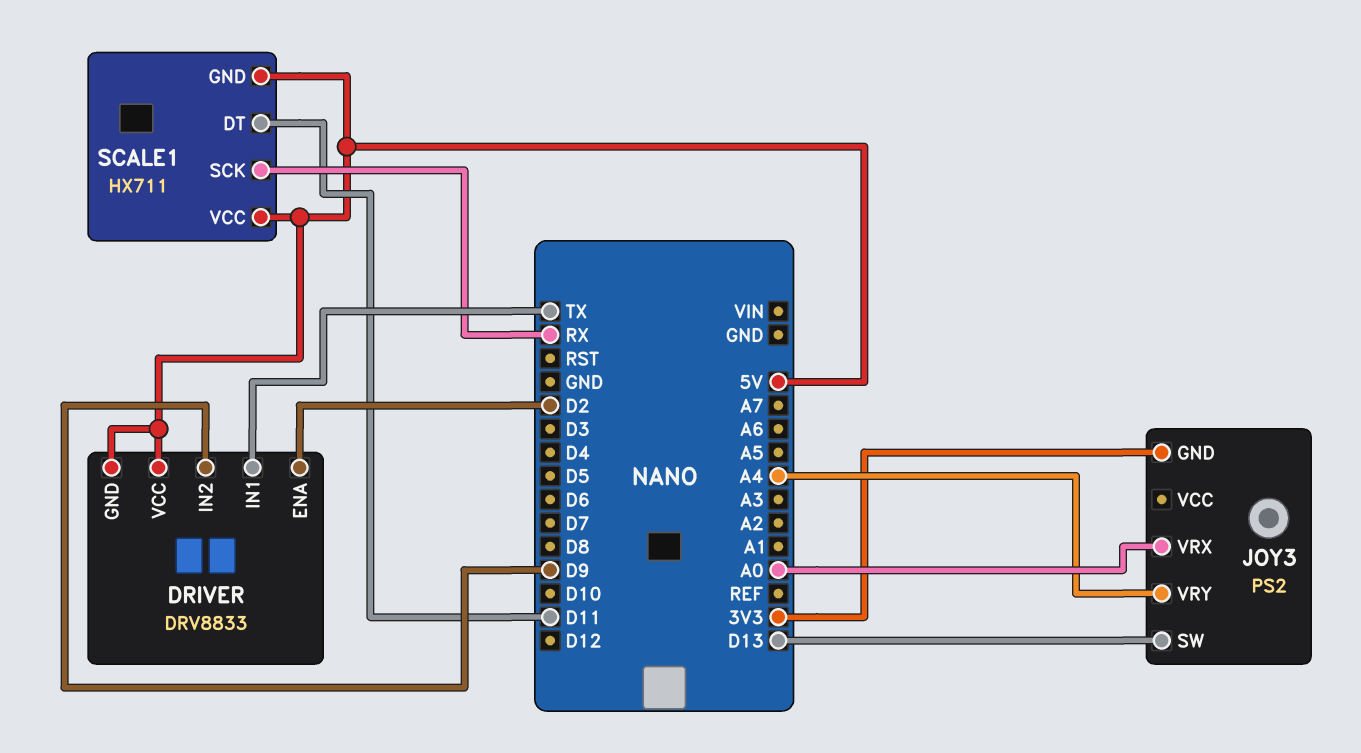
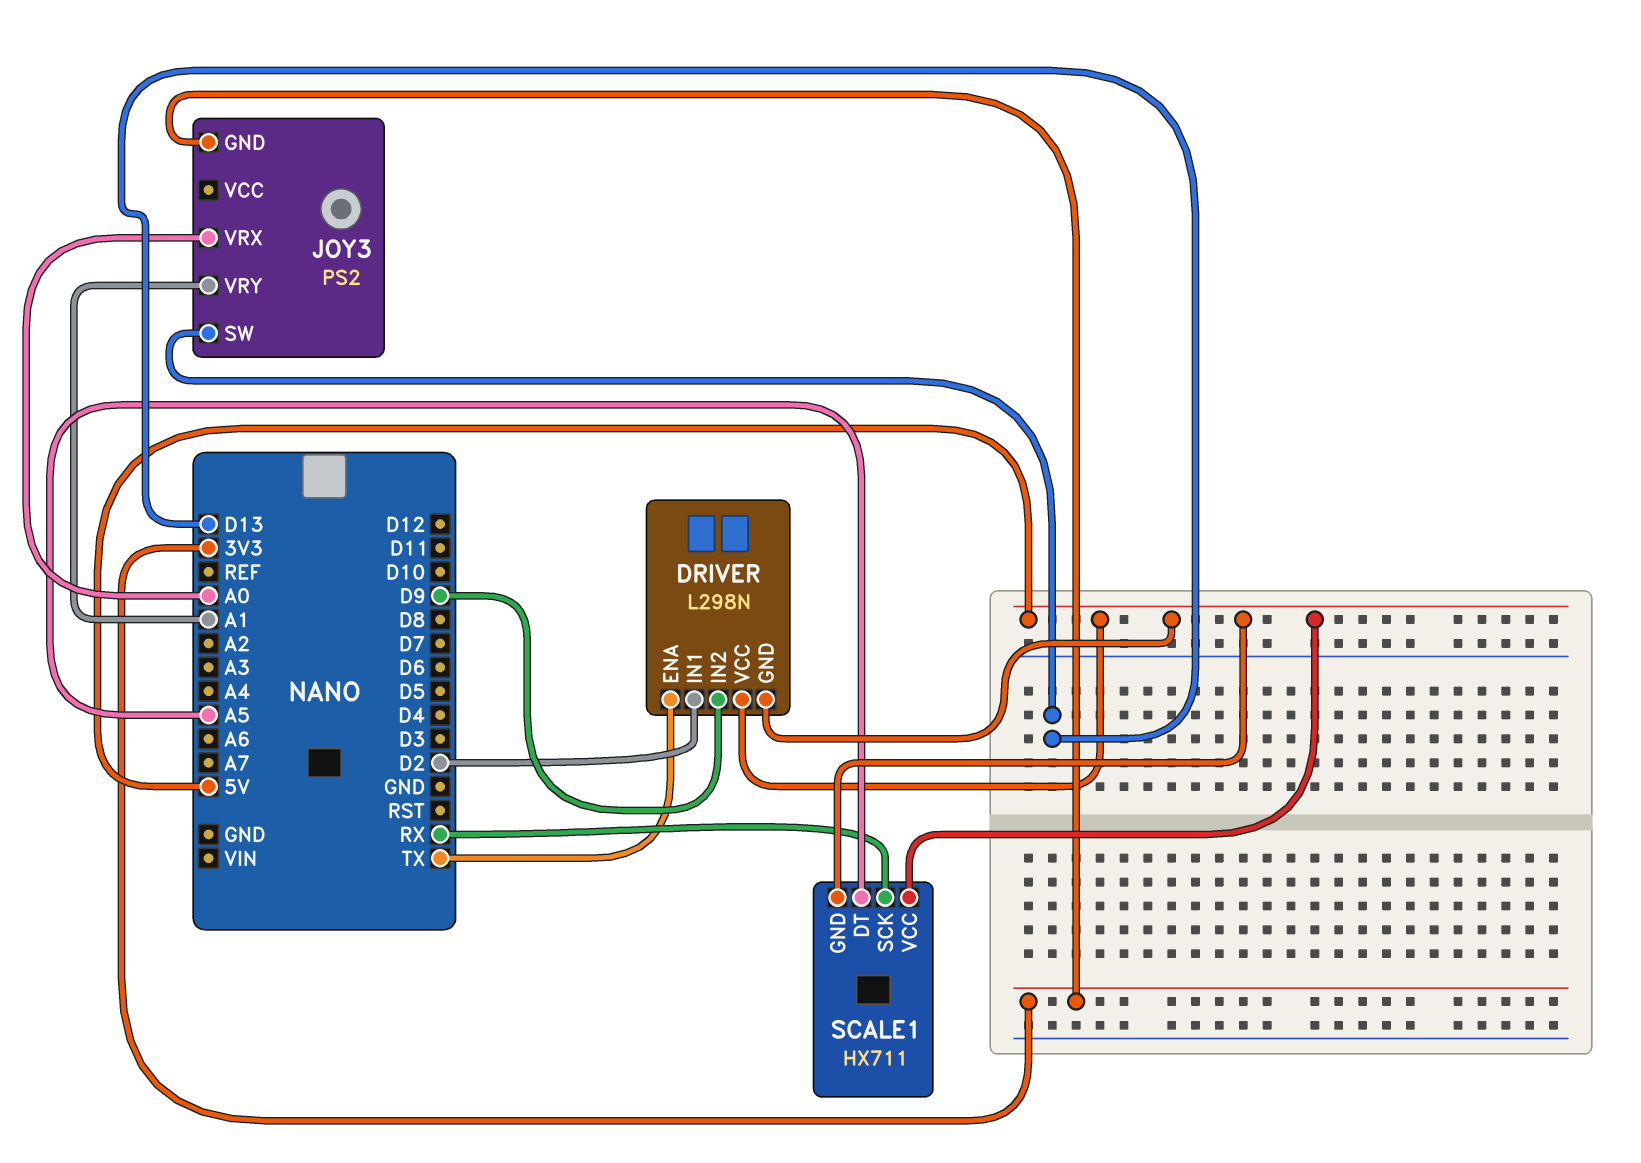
DRIVER: DRV8833 -> L298N
DRIVER pin ENA: D2 -> TX
DRIVER pin IN1: TX -> D2
JOY3 pin VRY: A4 -> A1
SCALE1 pin DT: D11 -> A5

